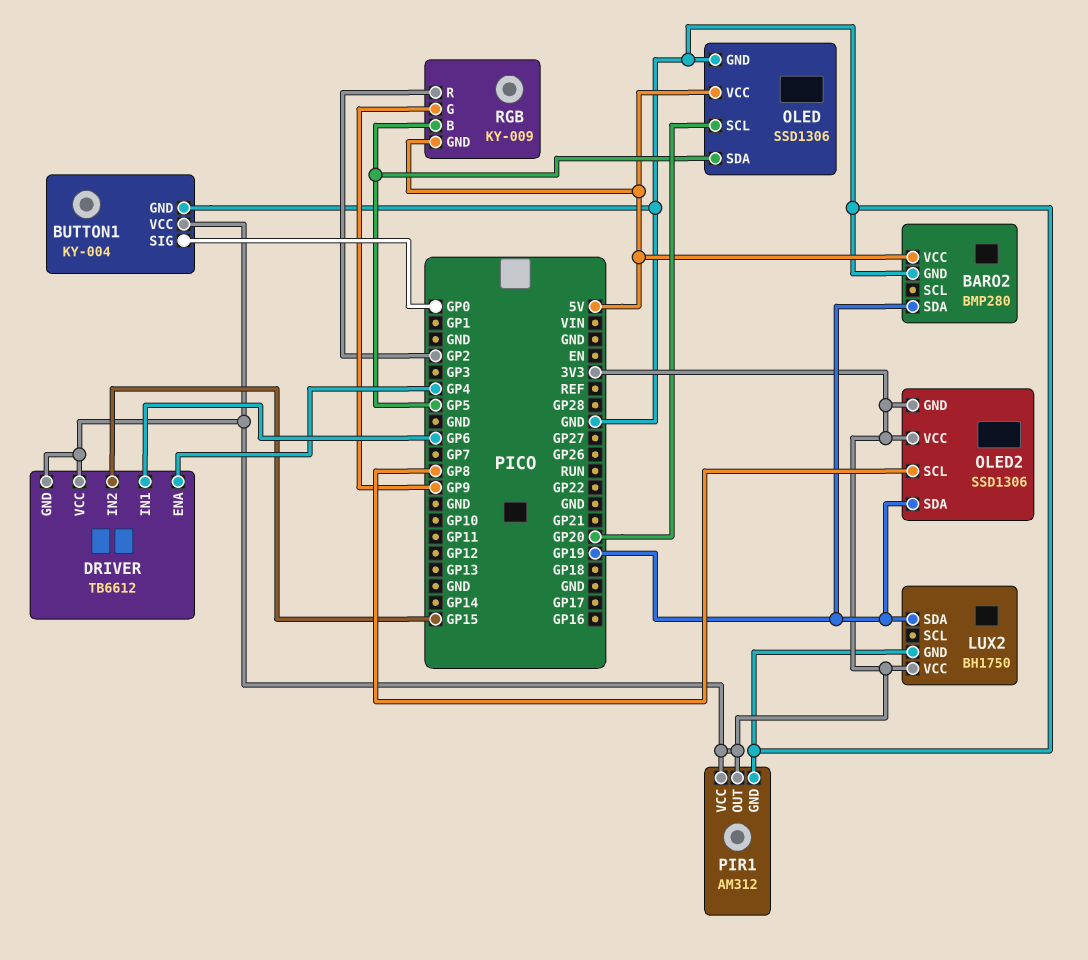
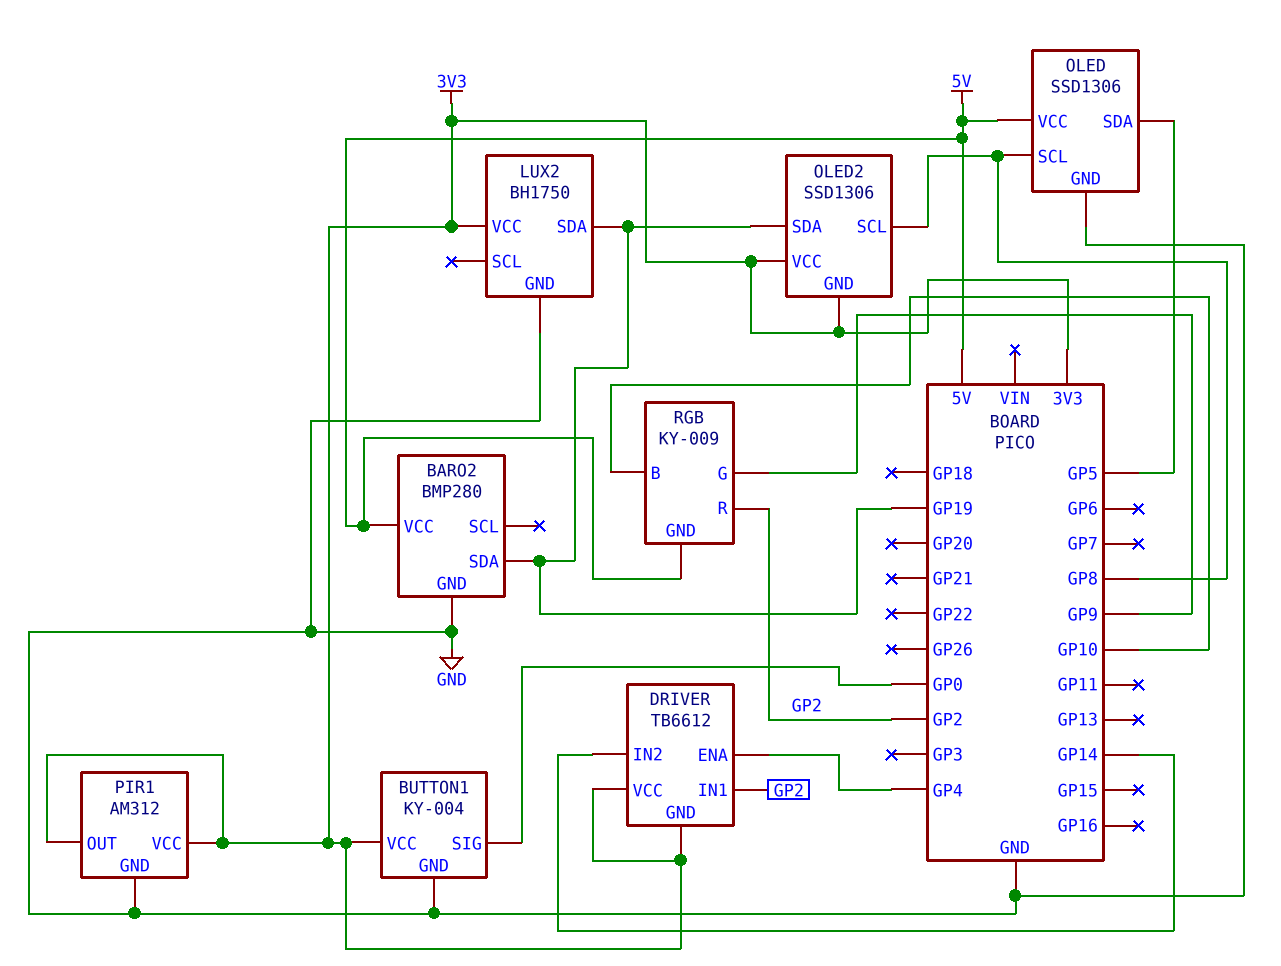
DRIVER pin IN1: GP6 -> GP2
DRIVER pin IN2: GP15 -> GP14
OLED pin SCL: GP20 -> GP8
RGB pin B: GP5 -> GP10

